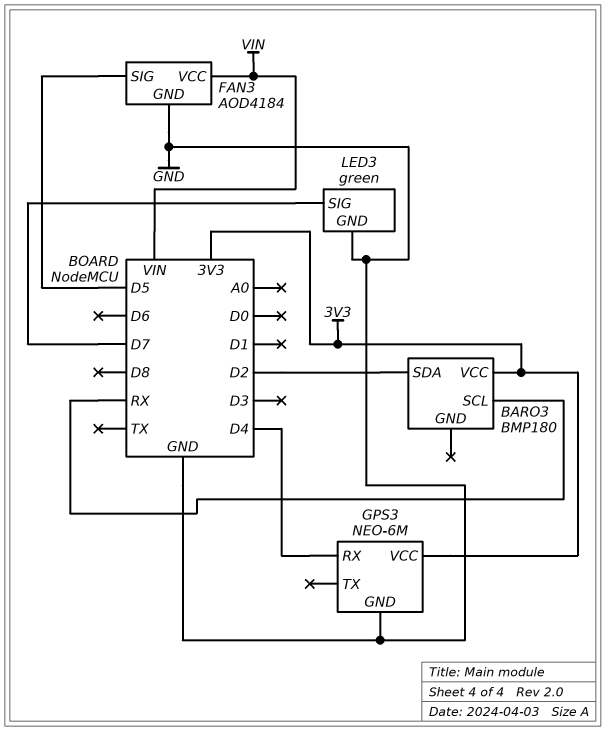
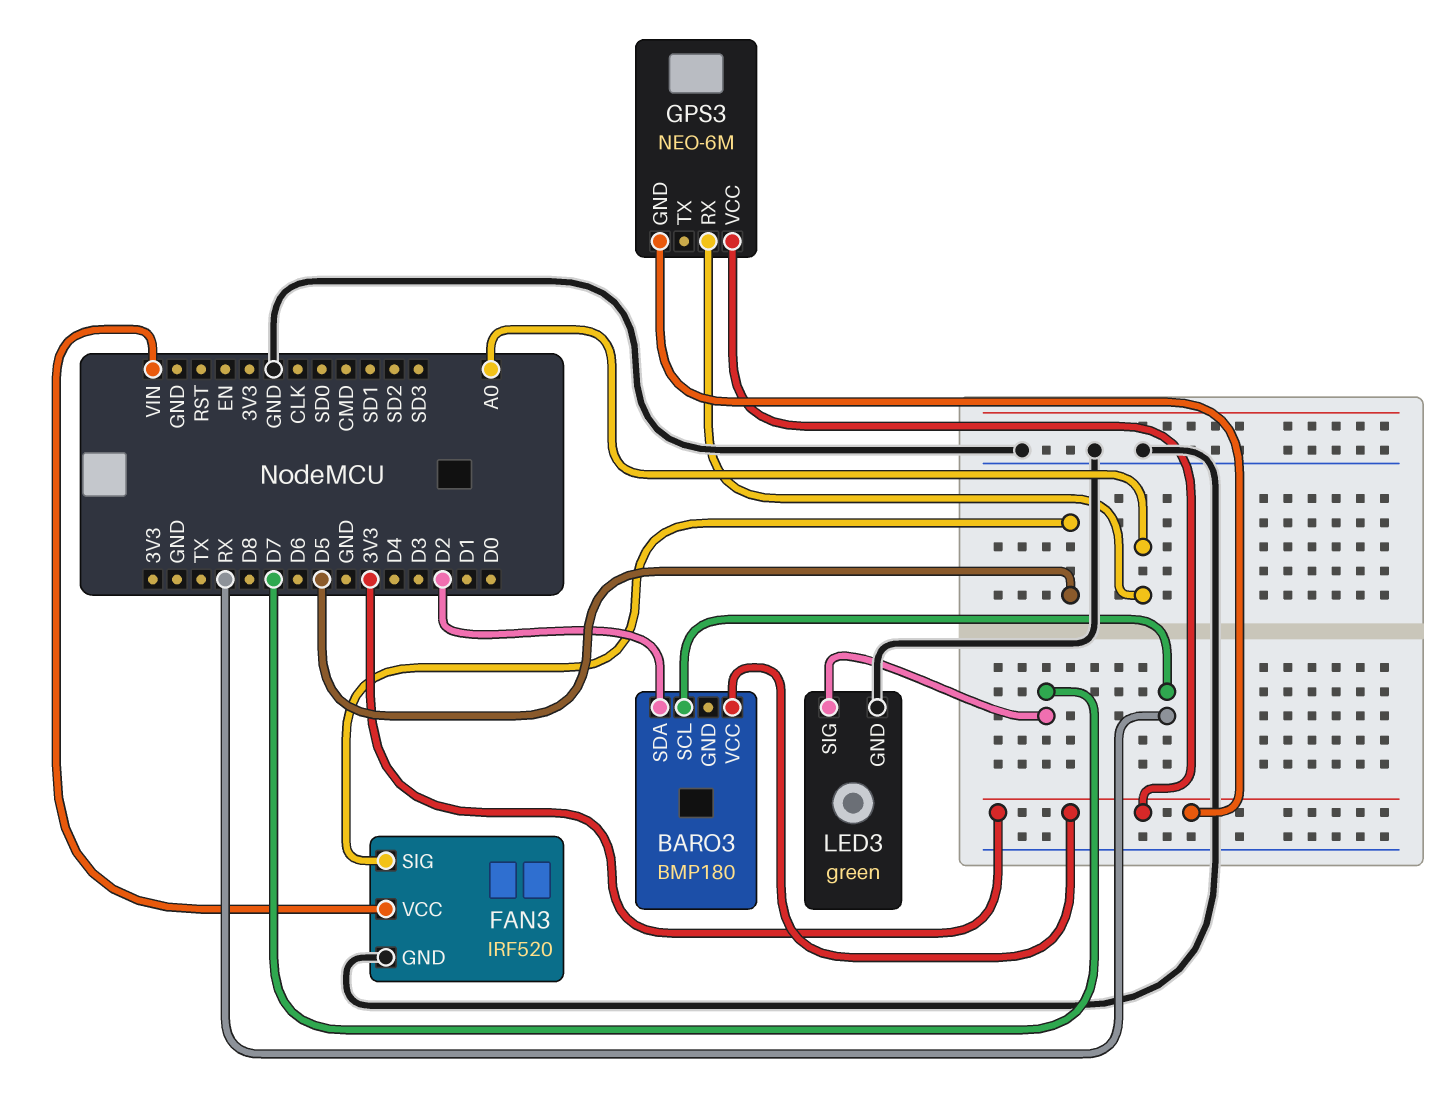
FAN3: AOD4184 -> IRF520
GPS3 pin GND: GND -> 3V3
GPS3 pin RX: D4 -> A0

